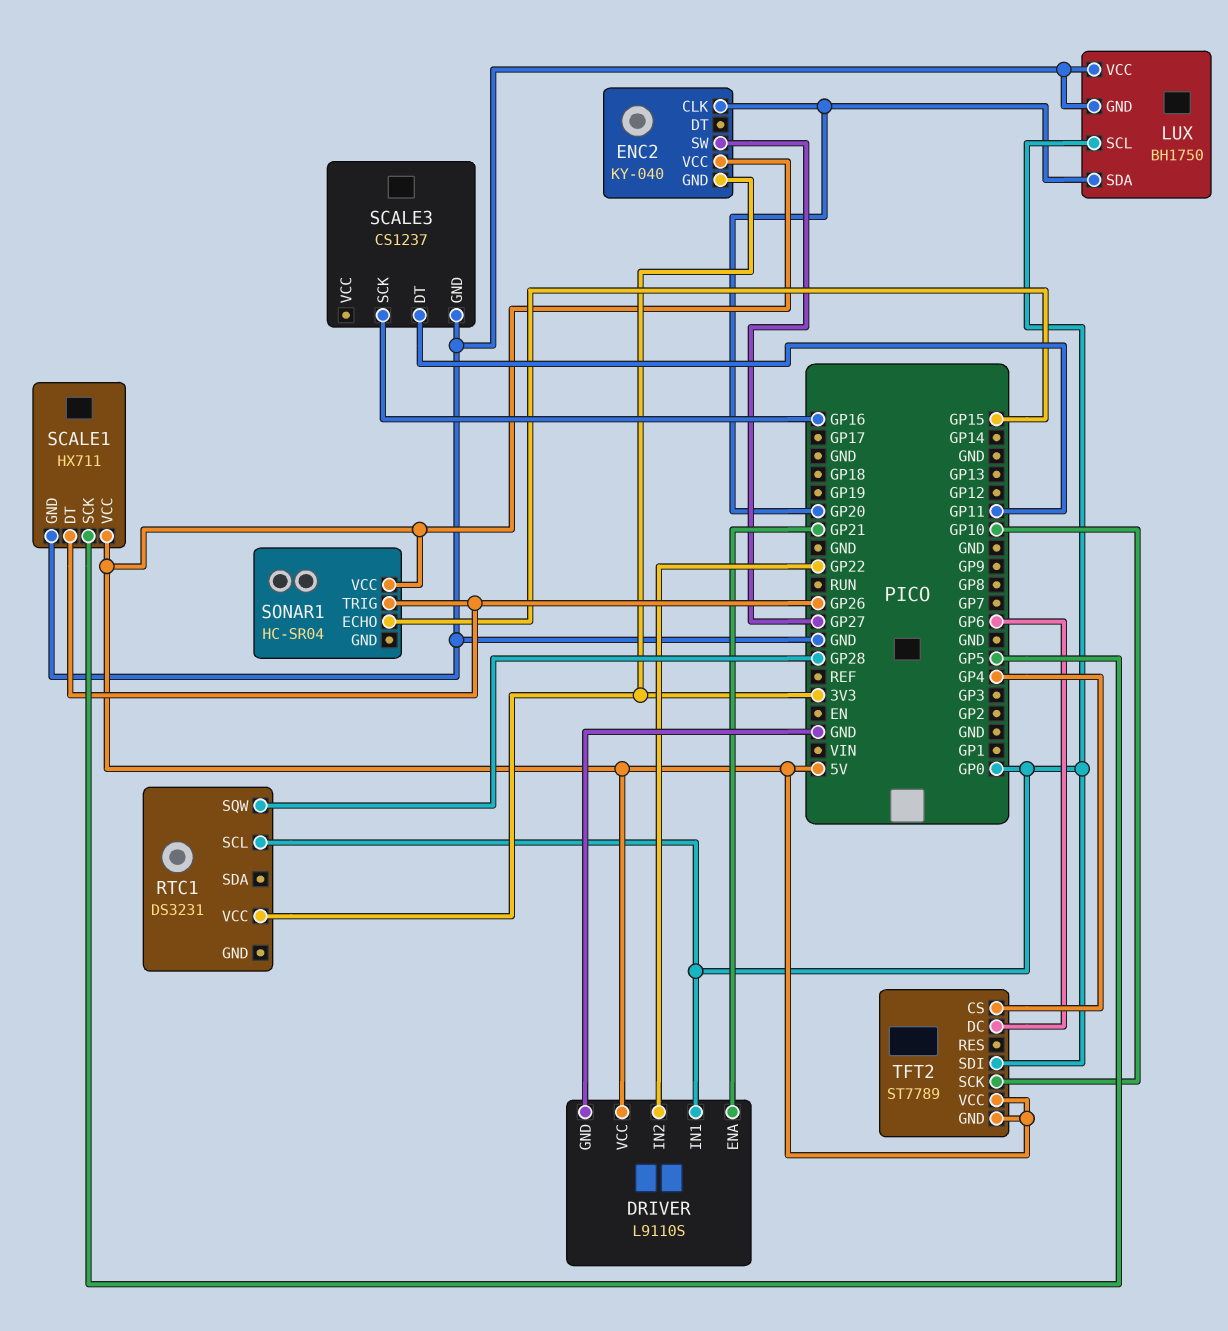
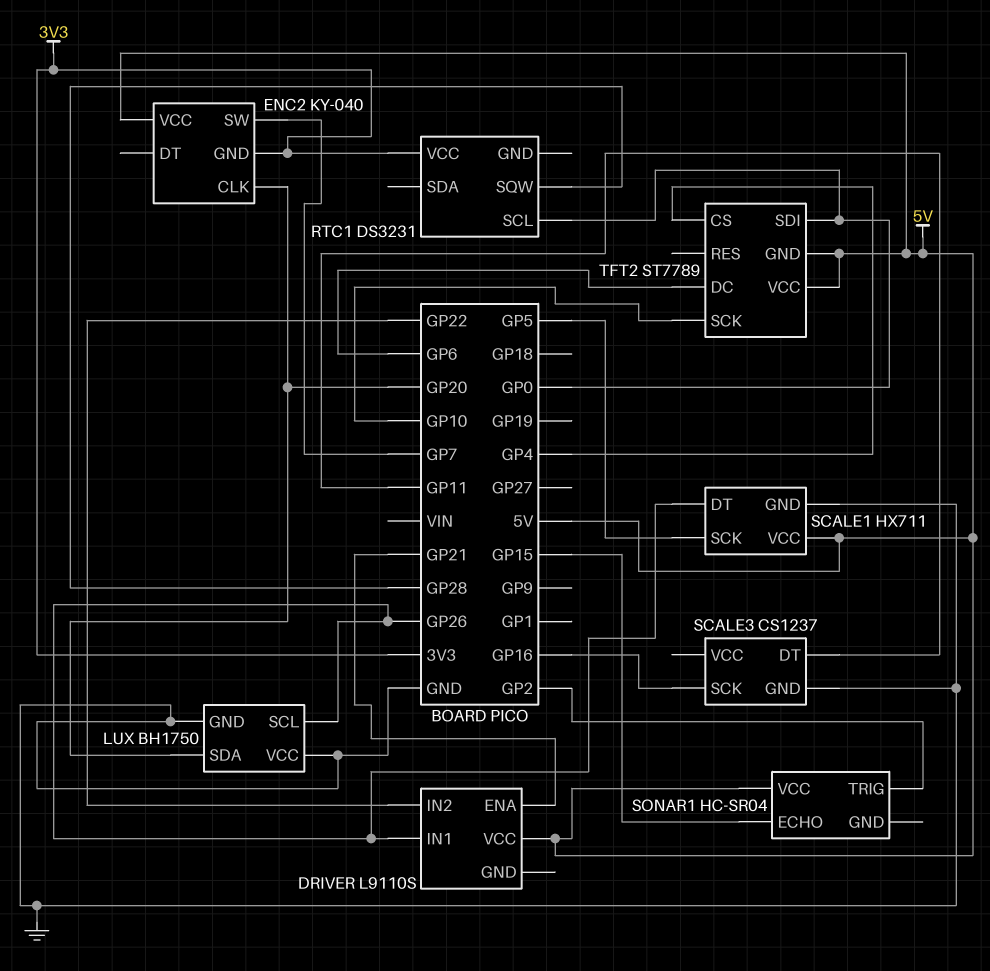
DRIVER pin GND: GND -> none
DRIVER pin IN1: GP0 -> GP26
ENC2 pin SW: GP27 -> GP7
LUX pin SCL: GP0 -> GP26
SONAR1 pin TRIG: GP26 -> GP2

